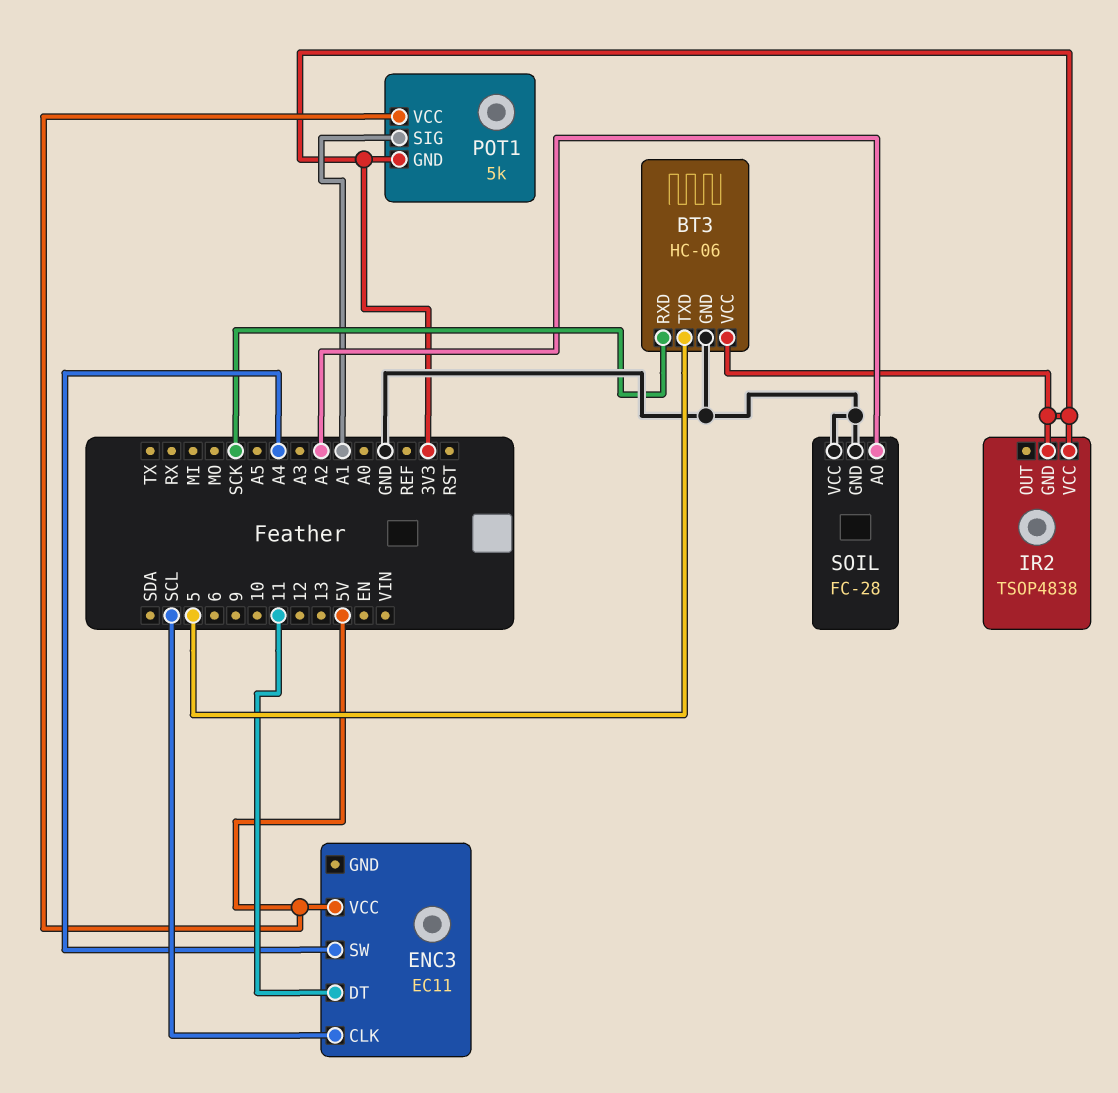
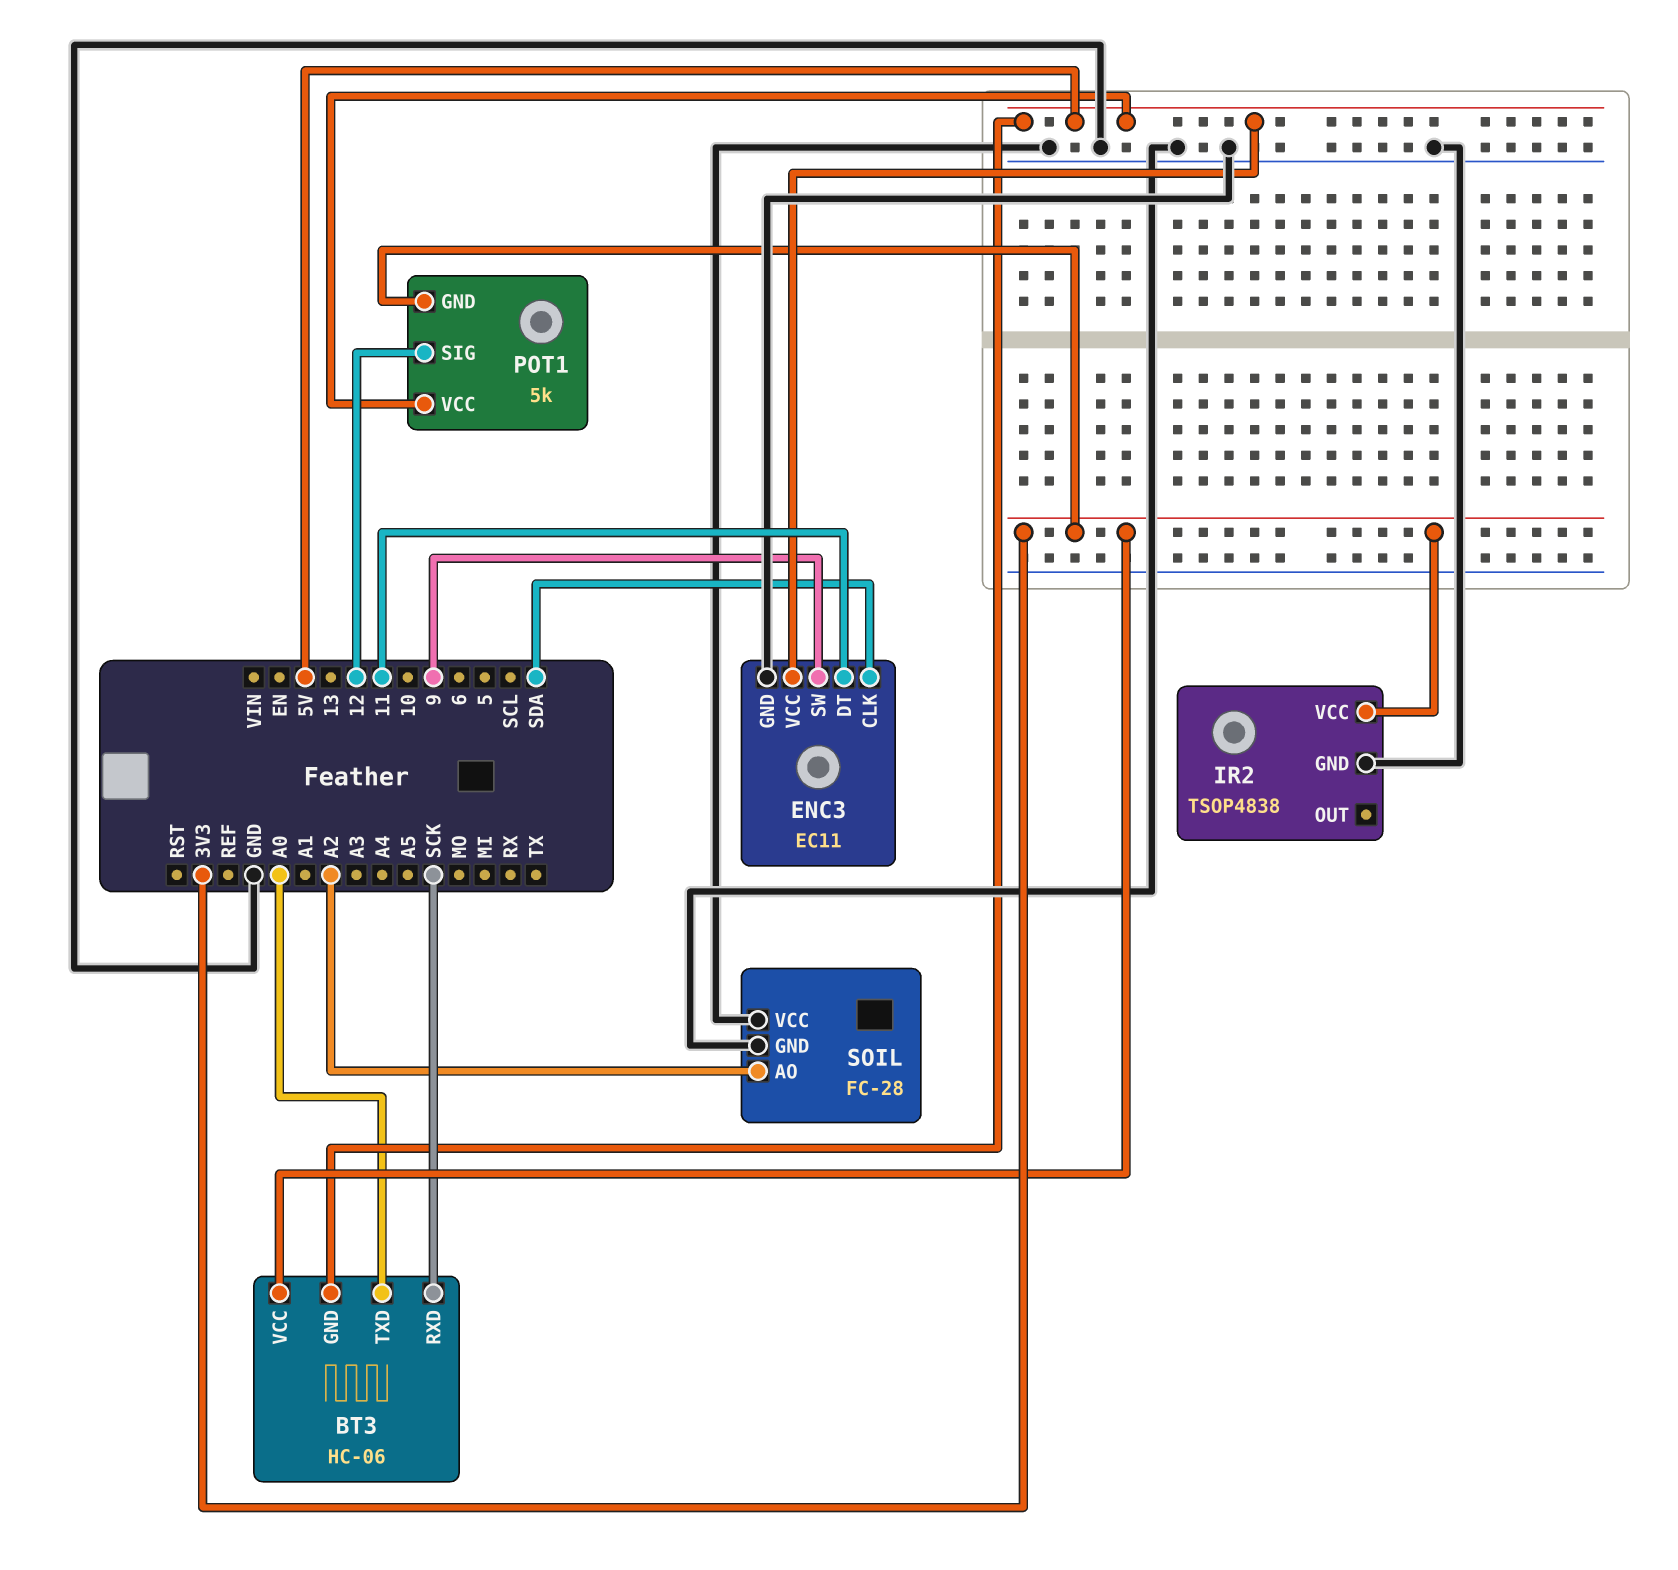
BT3 pin GND: GND -> 5V
BT3 pin TXD: 5 -> A0
ENC3 pin CLK: SCL -> SDA
ENC3 pin GND: none -> GND
ENC3 pin SW: A4 -> 9
IR2 pin GND: 3V3 -> GND
POT1 pin SIG: A1 -> 12

